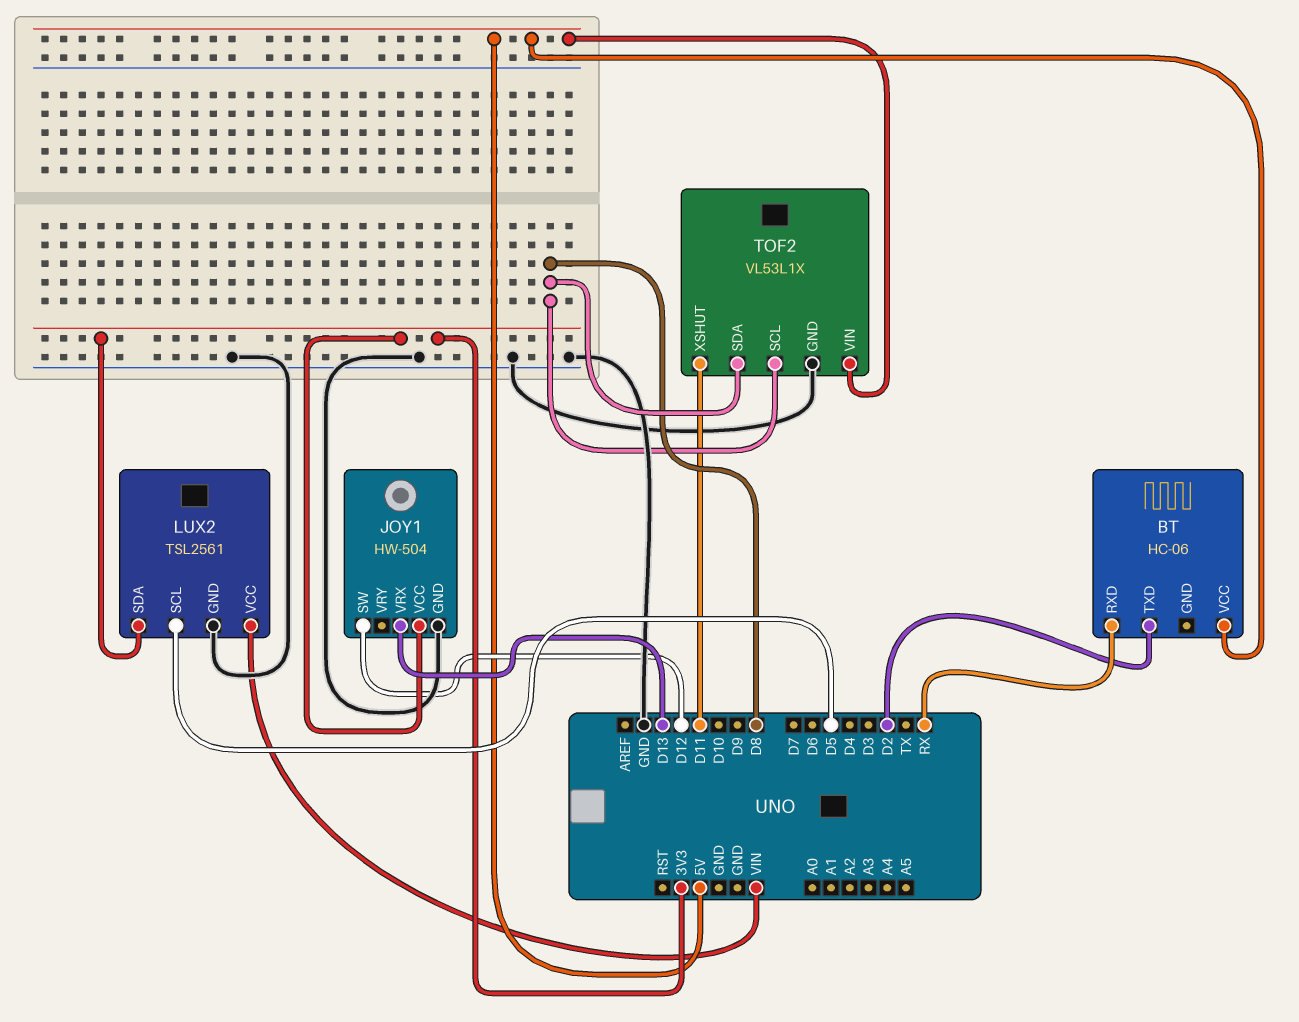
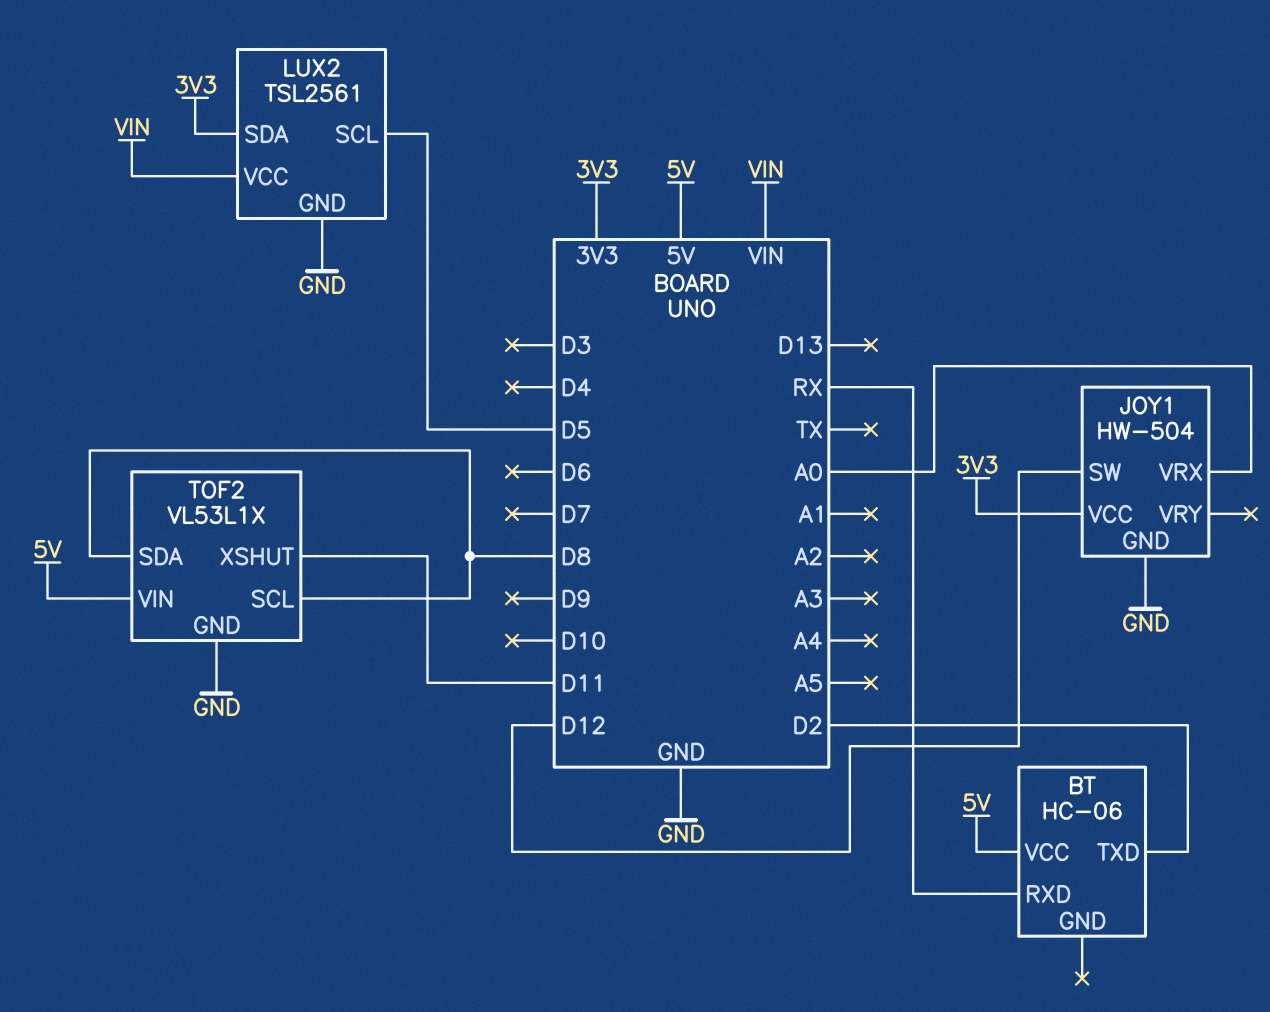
JOY1 pin VRX: D13 -> A0

